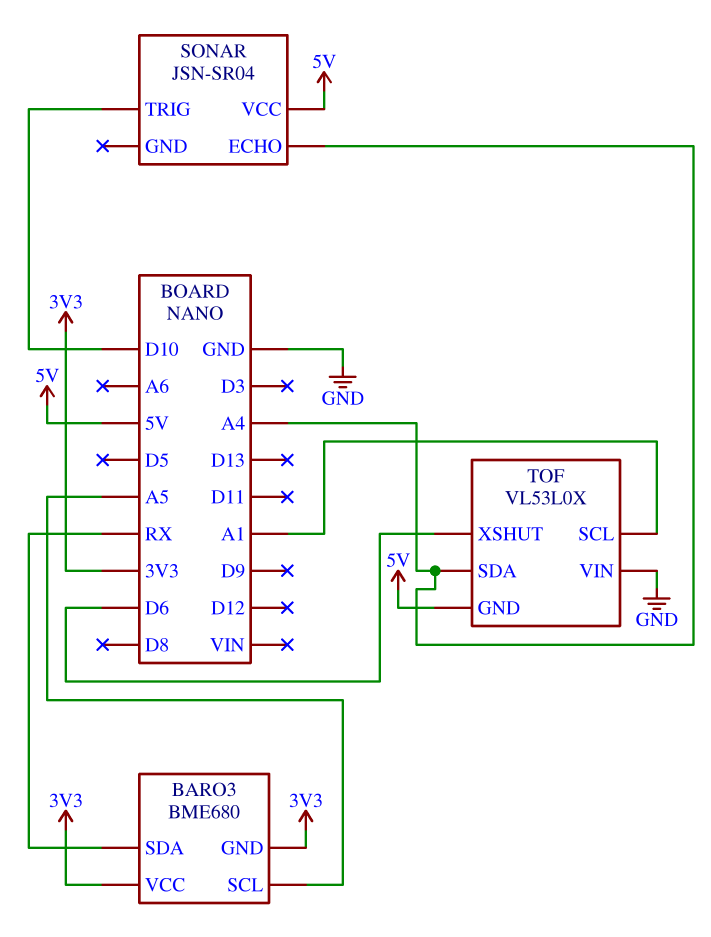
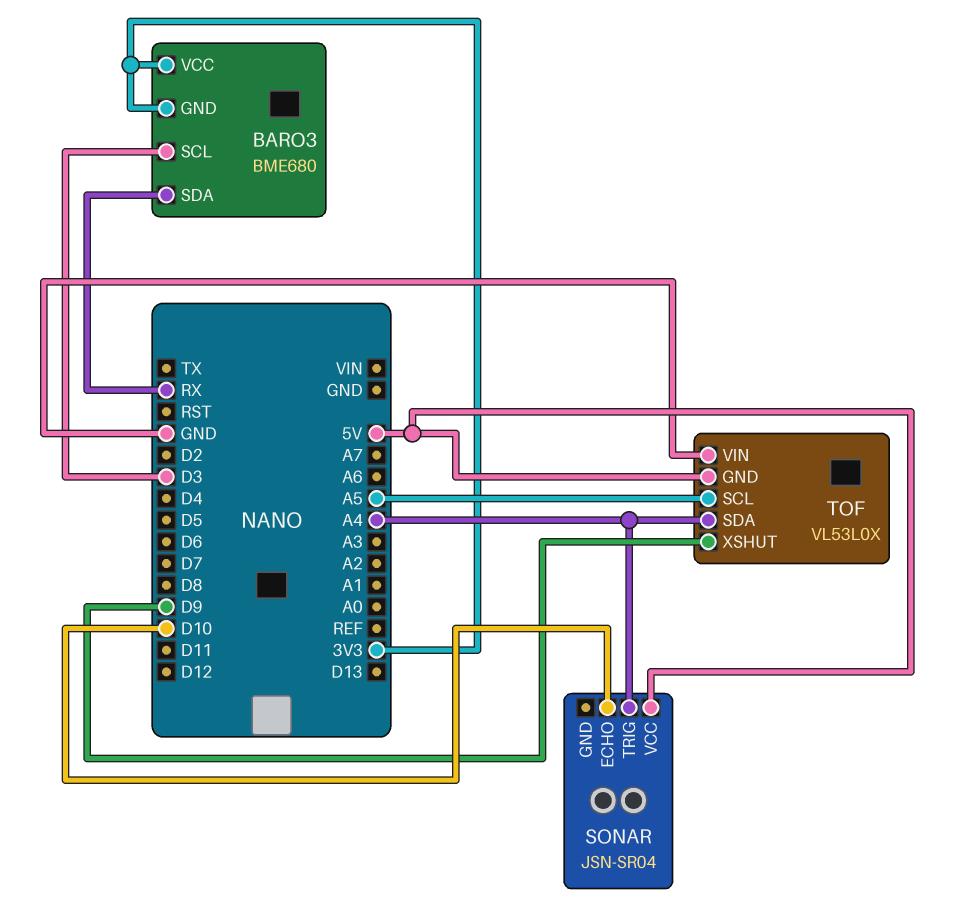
BARO3 pin SCL: A5 -> D3
SONAR pin ECHO: A4 -> D10
SONAR pin TRIG: D10 -> A4
TOF pin SCL: A1 -> A5
TOF pin XSHUT: D6 -> D9

